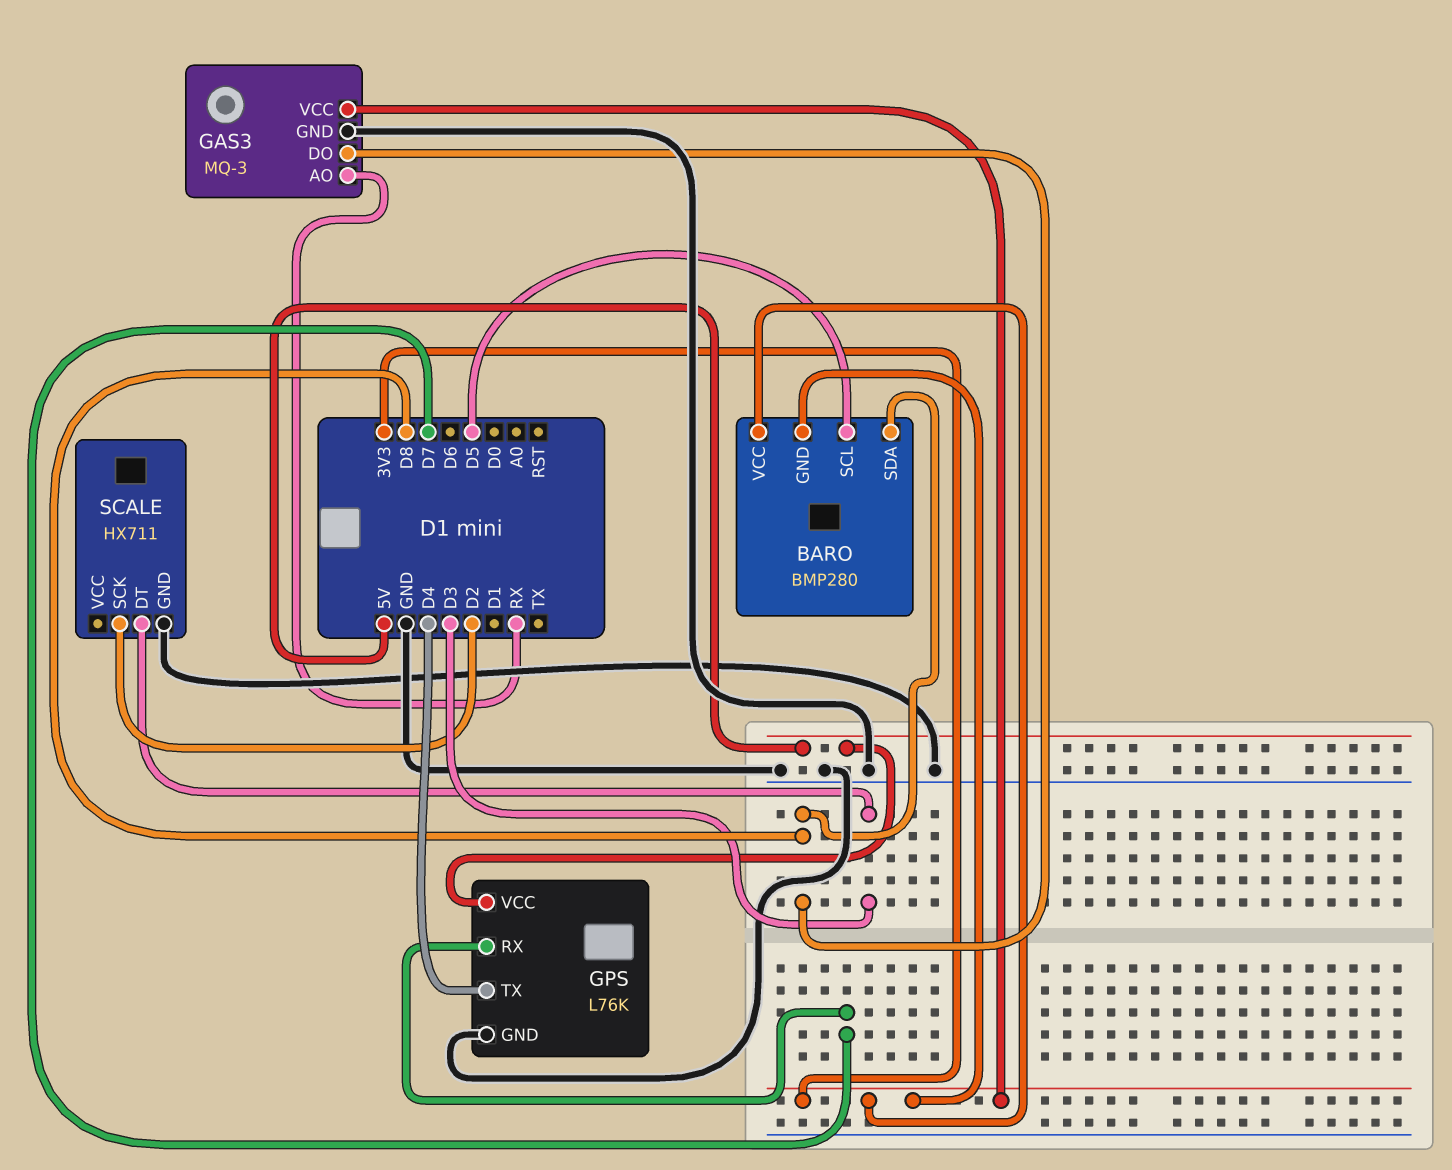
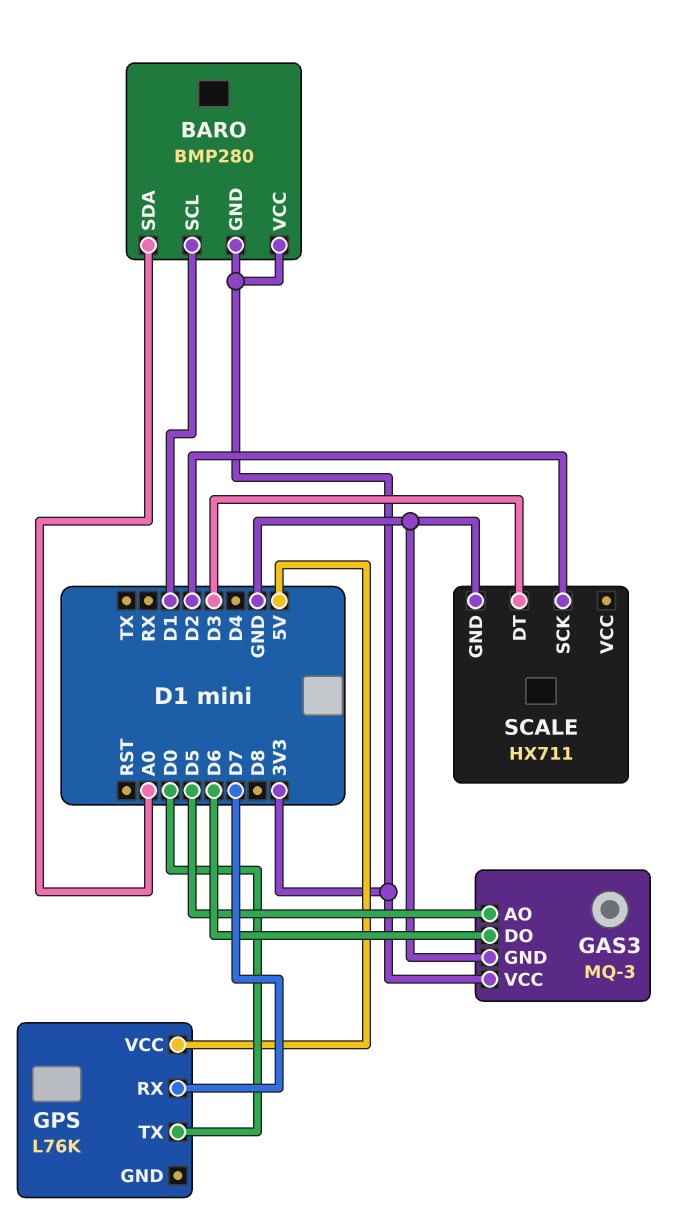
BARO pin SCL: D5 -> D1
BARO pin SDA: D8 -> A0
GAS3 pin AO: RX -> D5
GAS3 pin DO: D8 -> D6
GPS pin GND: GND -> none
GPS pin TX: D4 -> D0

